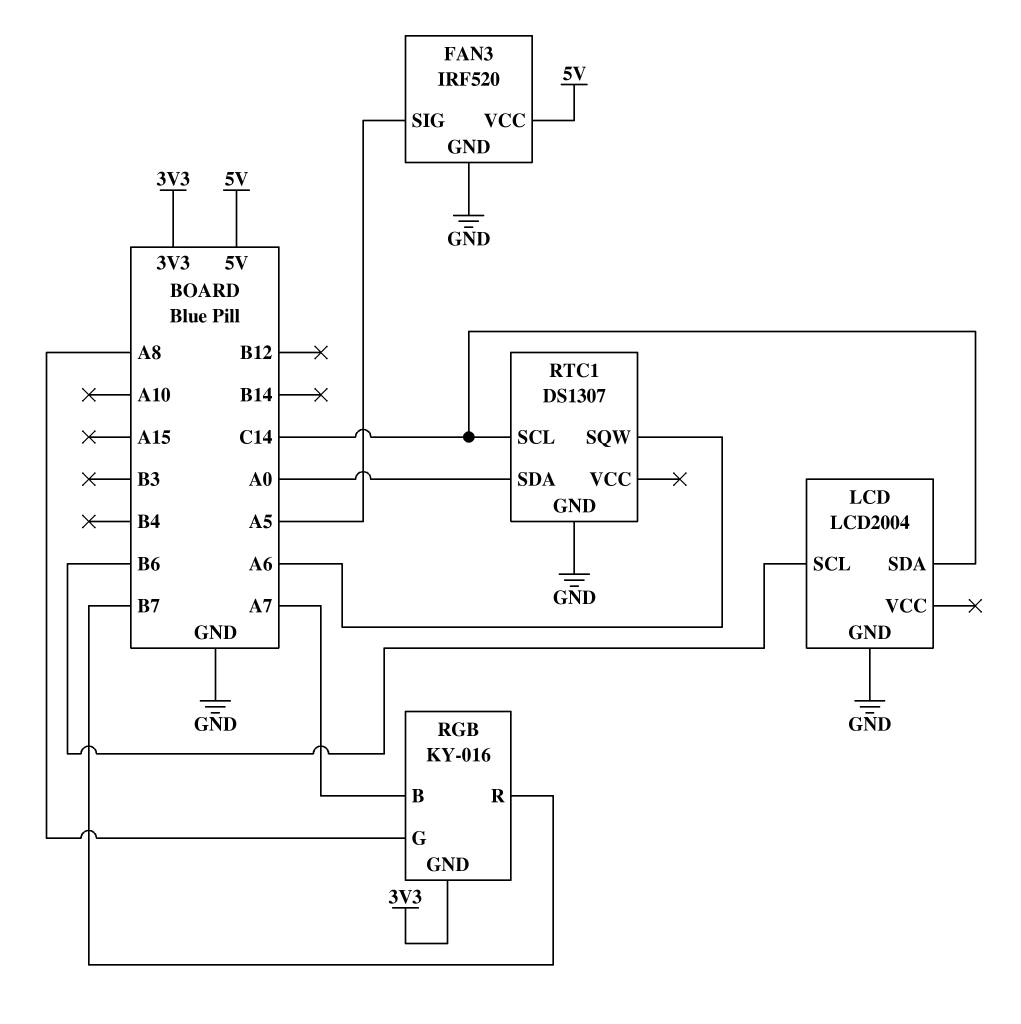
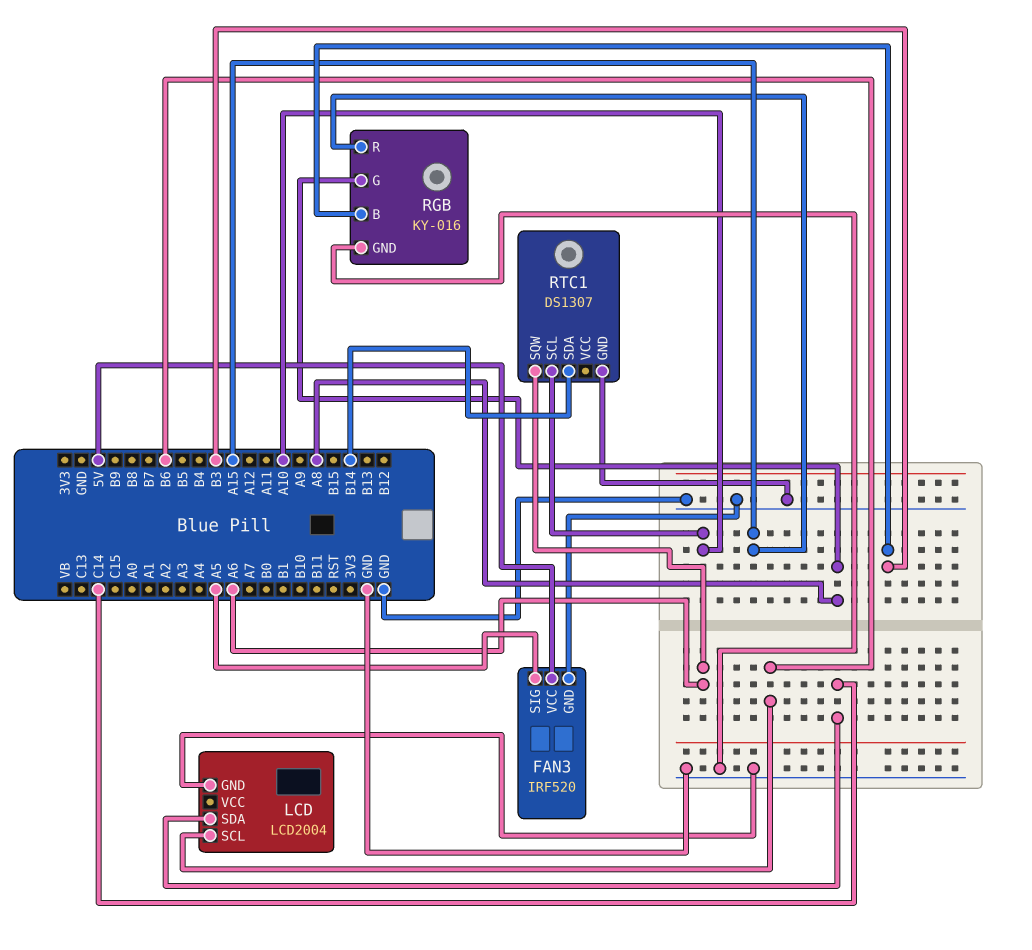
RGB pin B: A7 -> B3
RGB pin GND: 3V3 -> GND
RGB pin R: B7 -> A15
RTC1 pin SCL: C14 -> A10
RTC1 pin SDA: A0 -> B14

